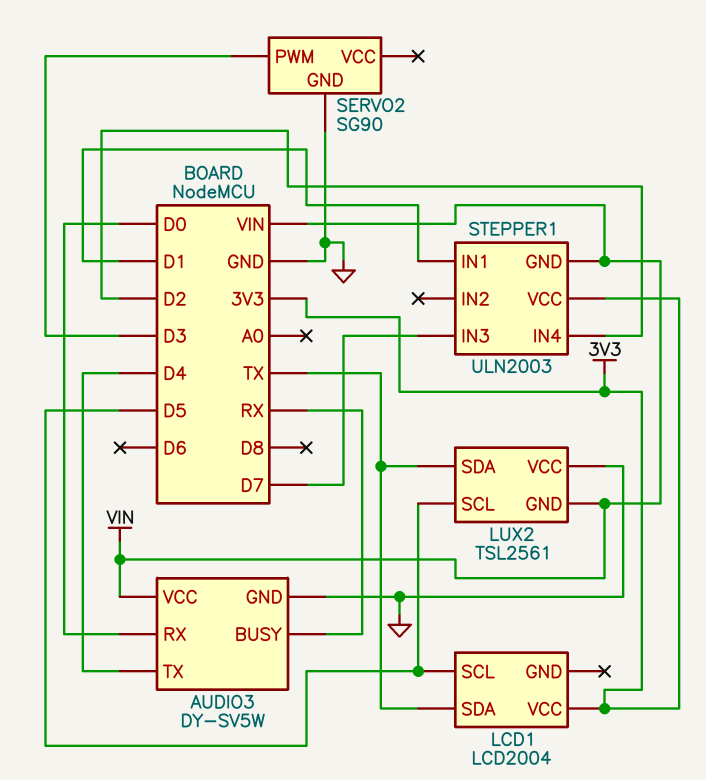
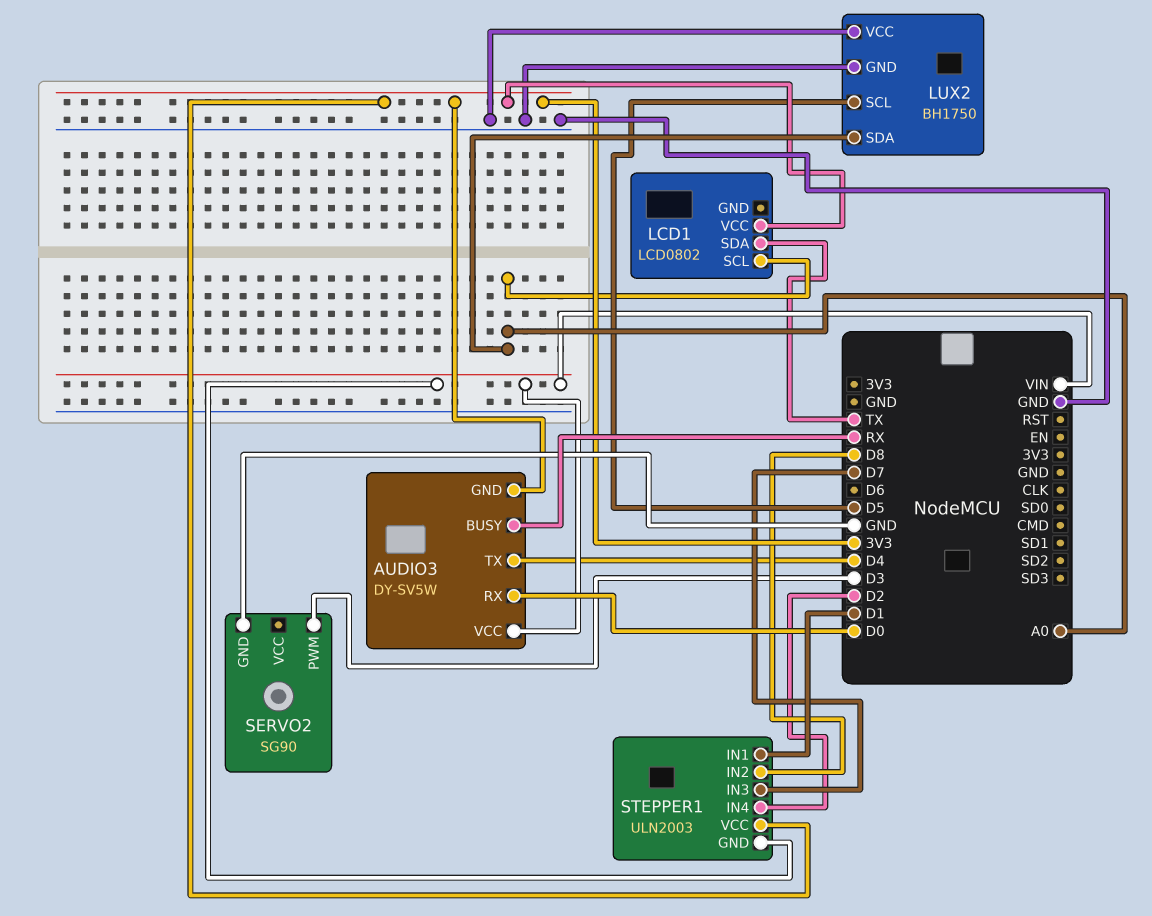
AUDIO3 pin GND: GND -> 3V3
LCD1: LCD2004 -> LCD0802
LCD1 pin SCL: D5 -> A0
LUX2: TSL2561 -> BH1750
LUX2 pin GND: VIN -> GND
LUX2 pin SDA: TX -> A0
STEPPER1 pin IN2: none -> D8

